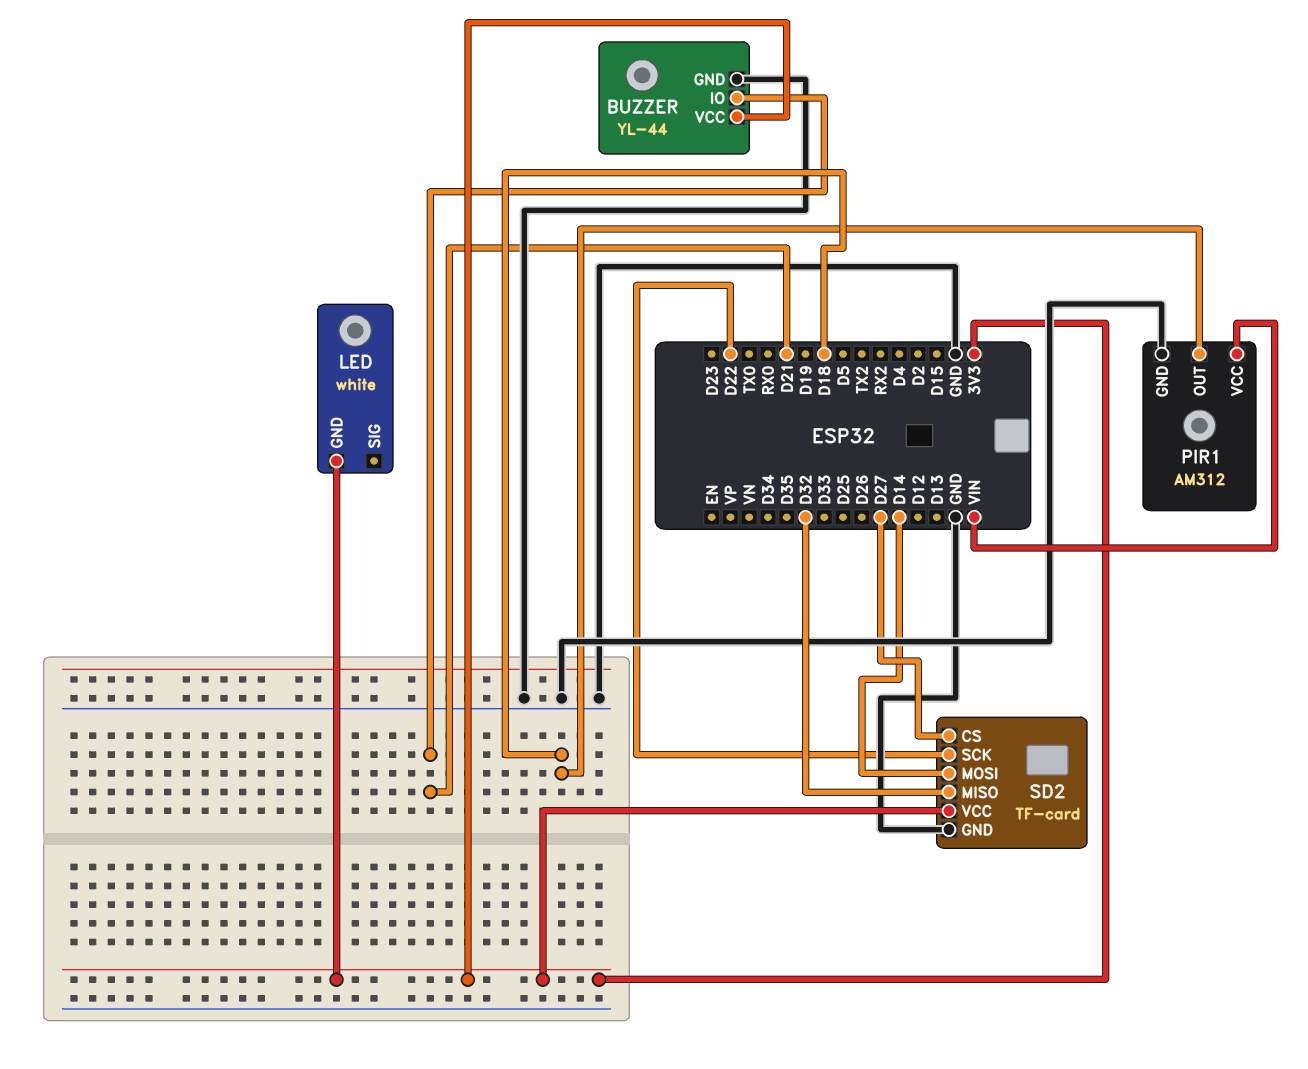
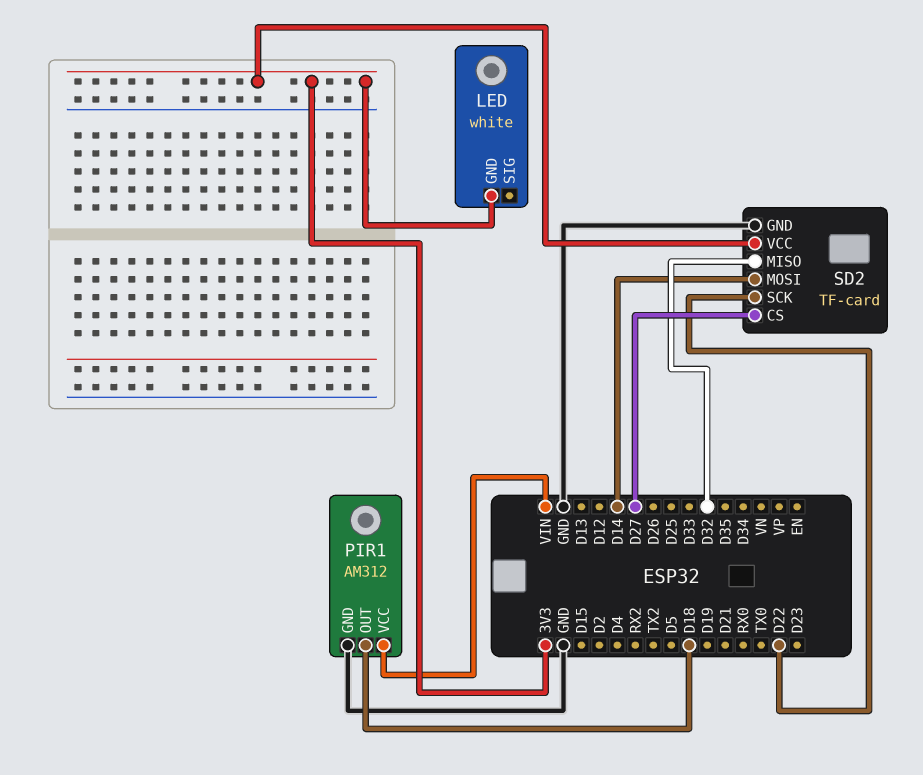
BUZZER: YL-44 -> none
BUZZER pin GND: GND -> none
BUZZER pin IO: D21 -> none
BUZZER pin VCC: 3V3 -> none

